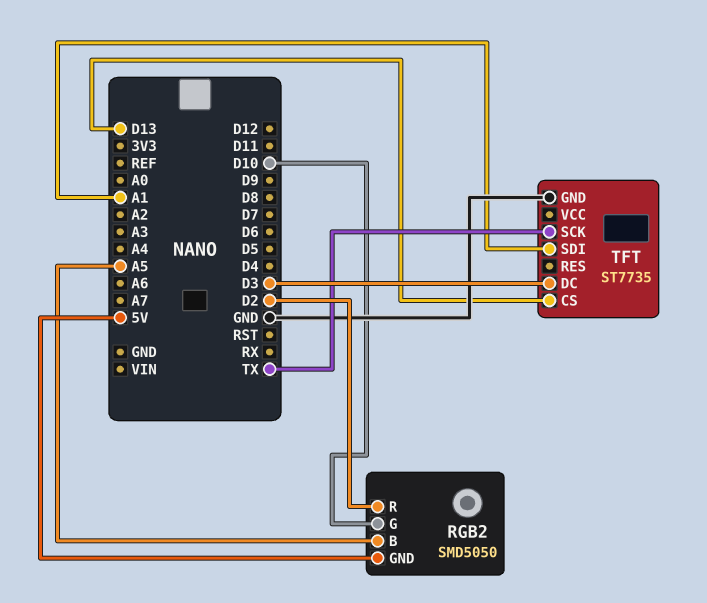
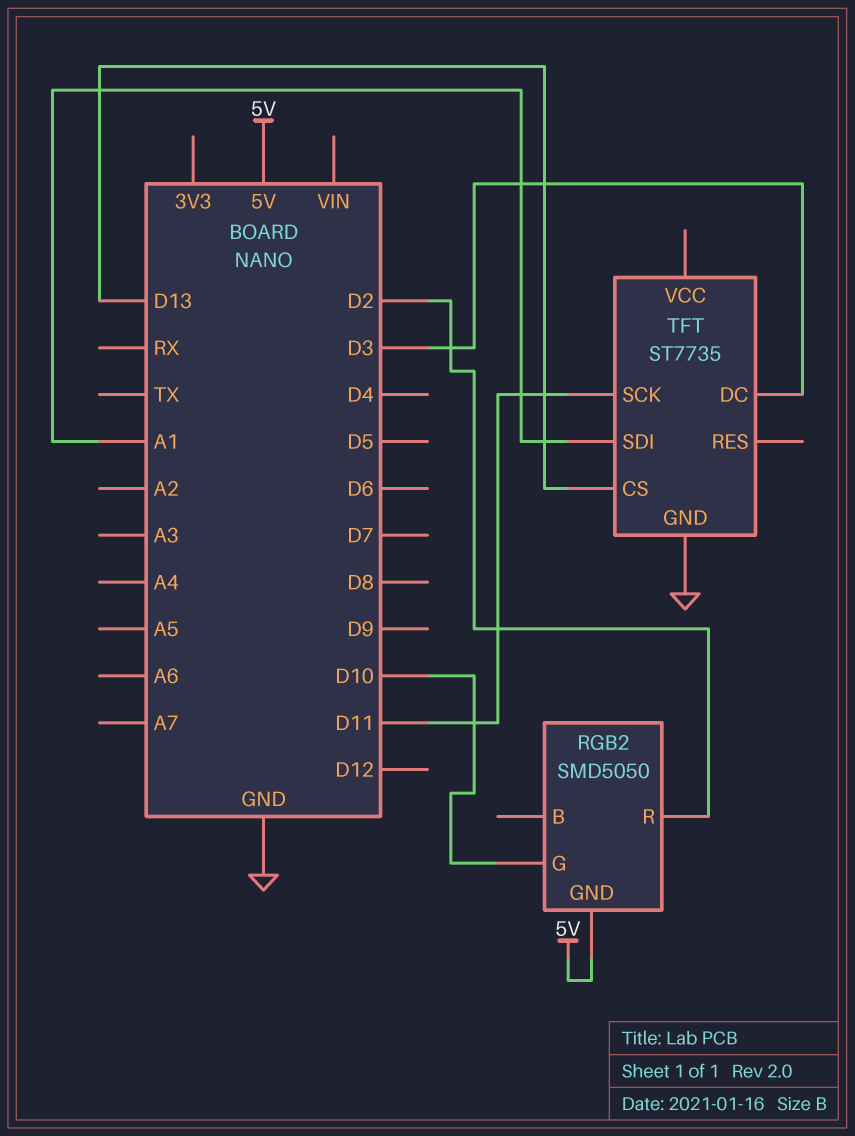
RGB2 pin B: A5 -> none
TFT pin SCK: TX -> D11

